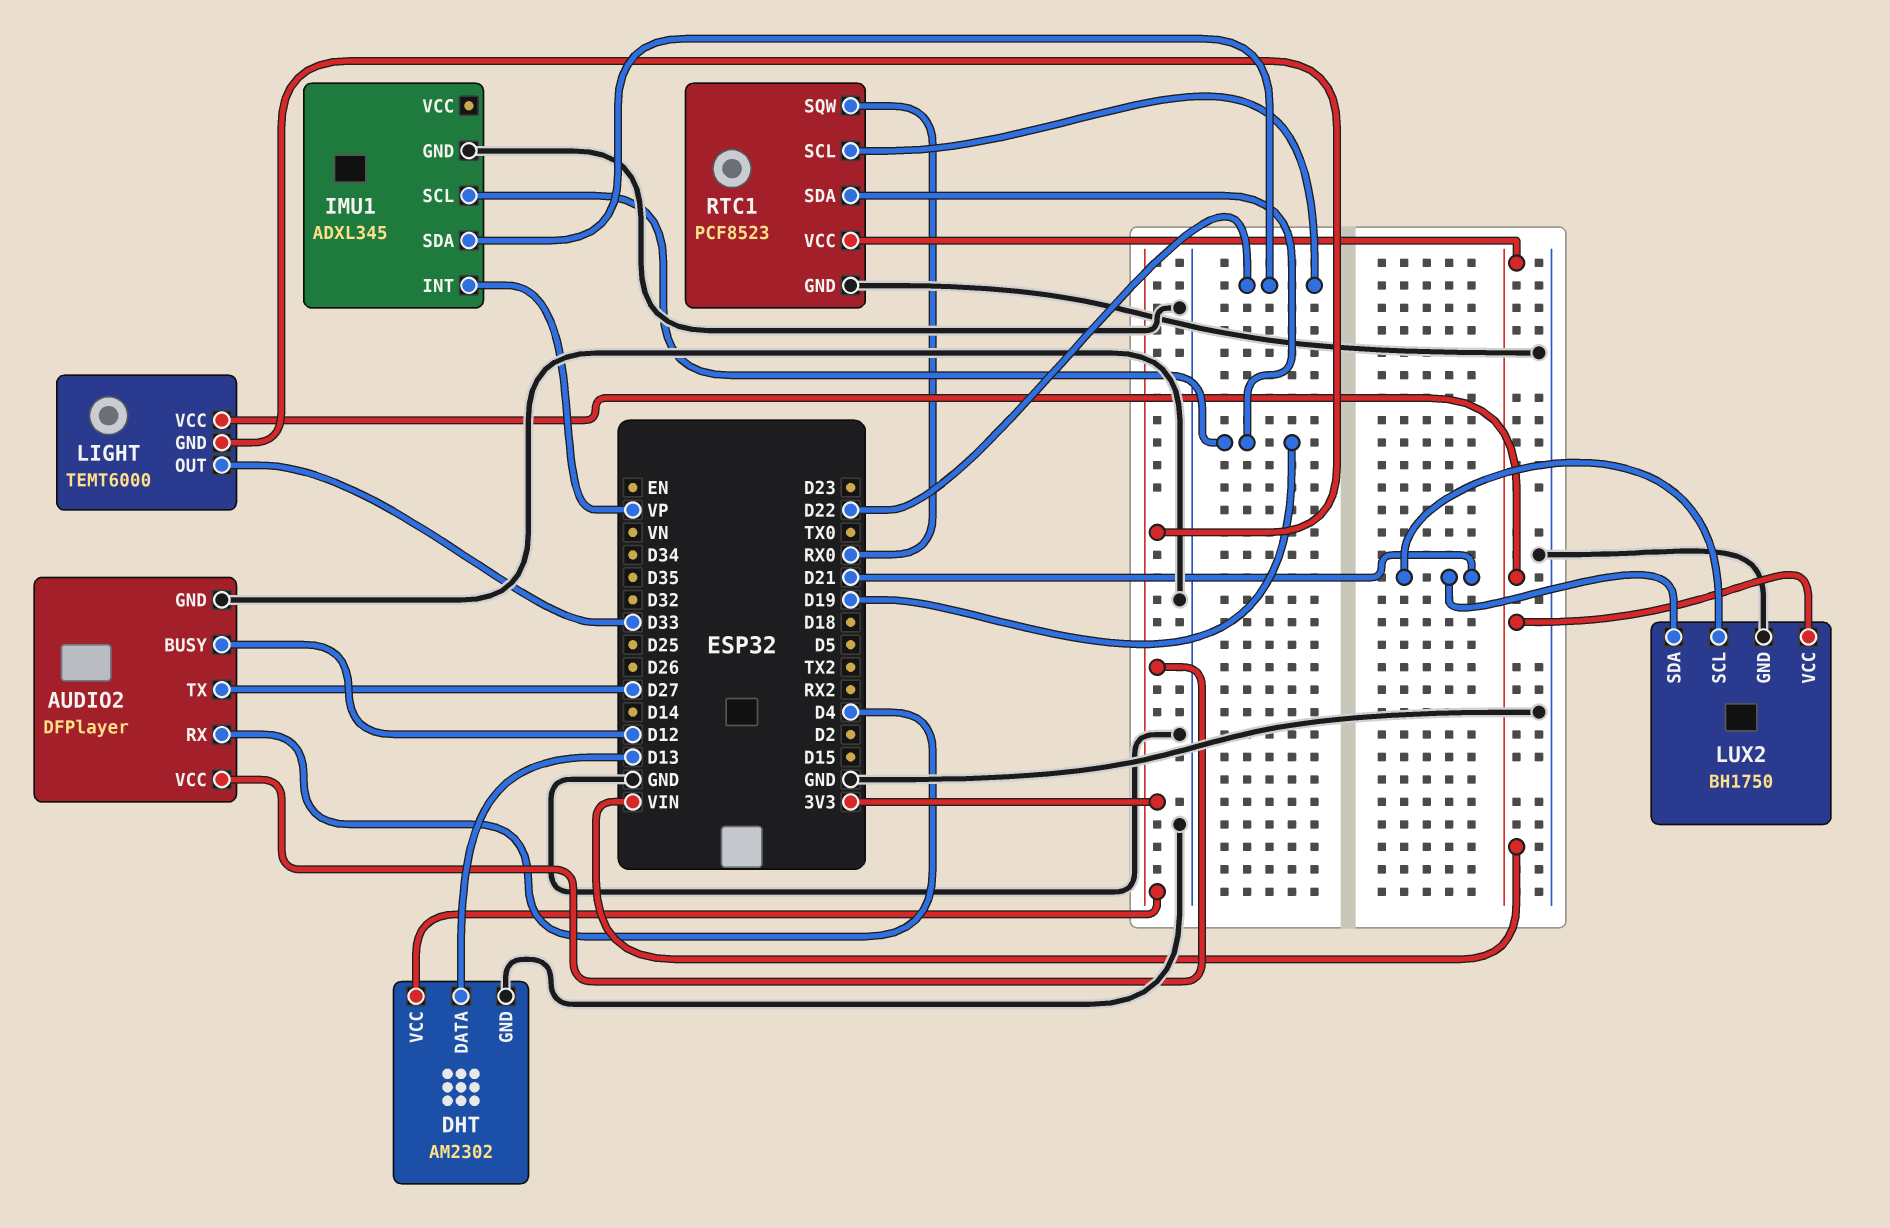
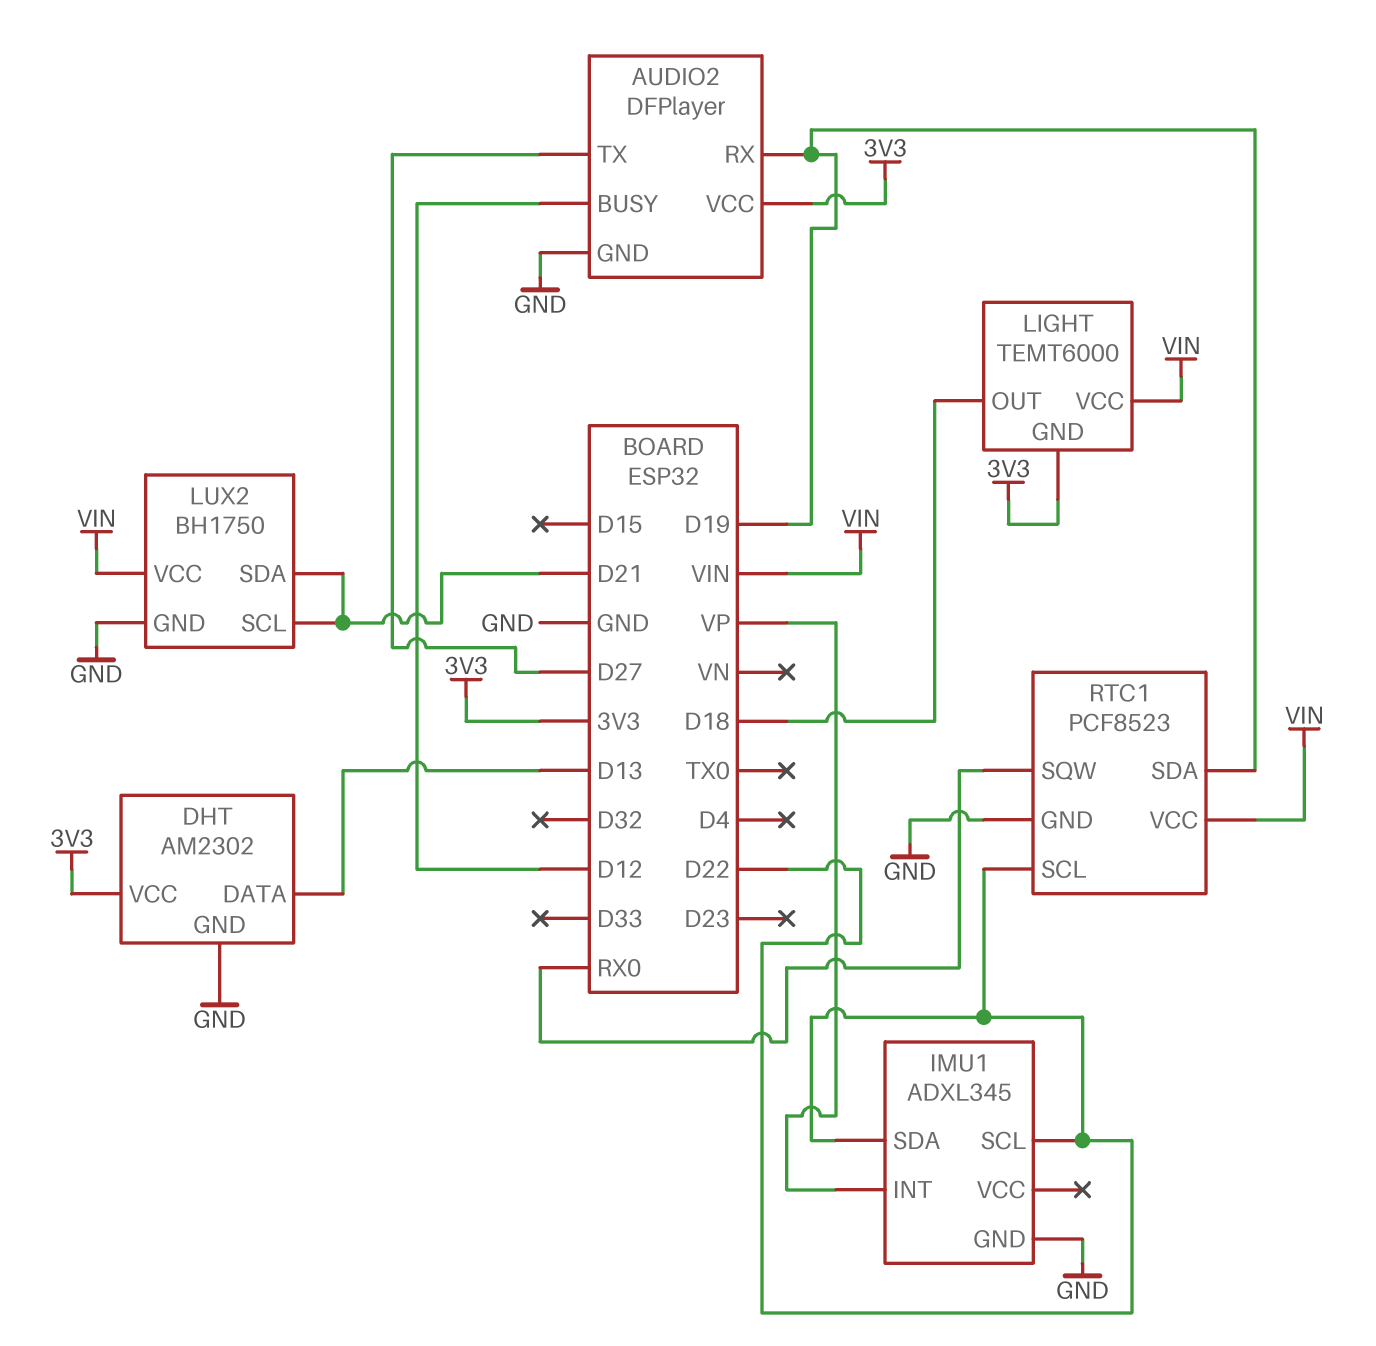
AUDIO2 pin RX: D4 -> D19
IMU1 pin SCL: D19 -> D22
LIGHT pin OUT: D33 -> D18

